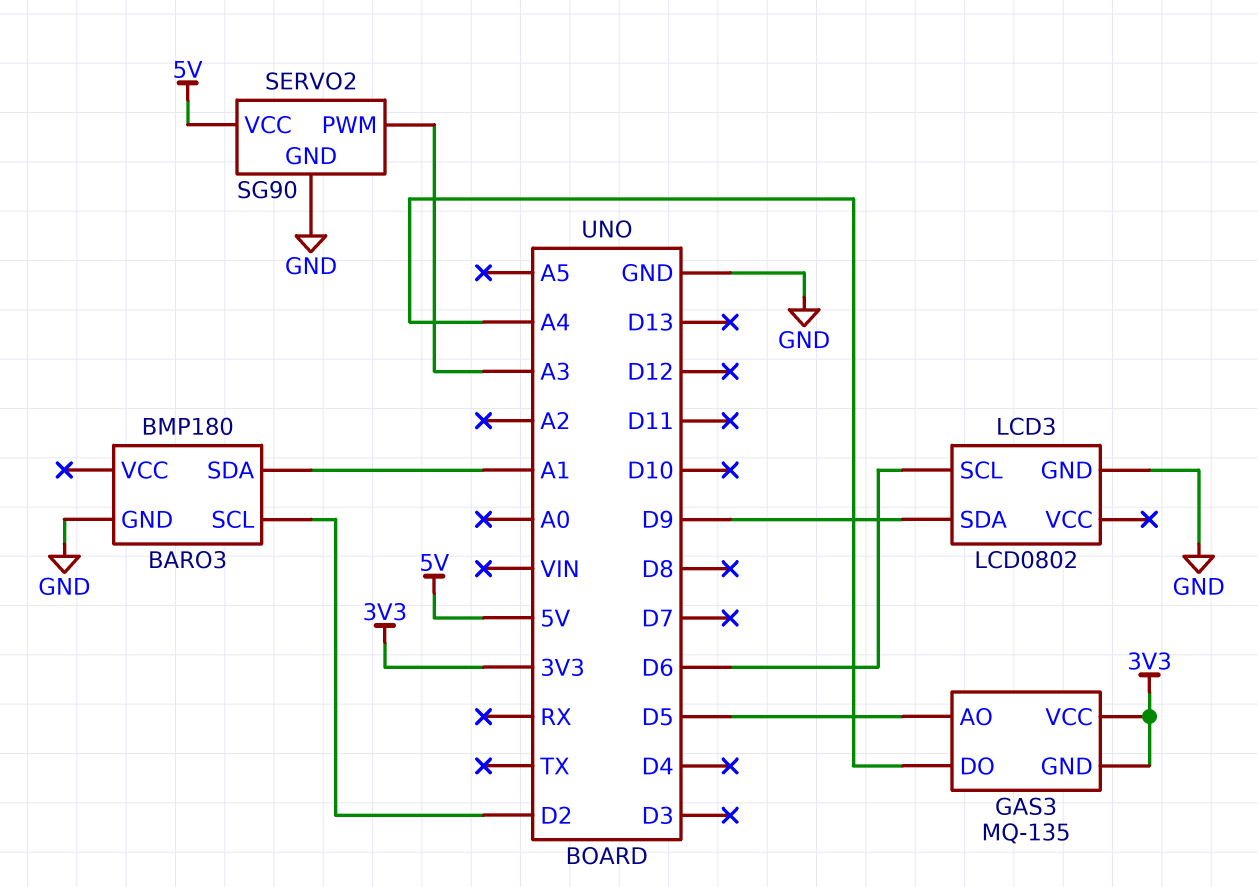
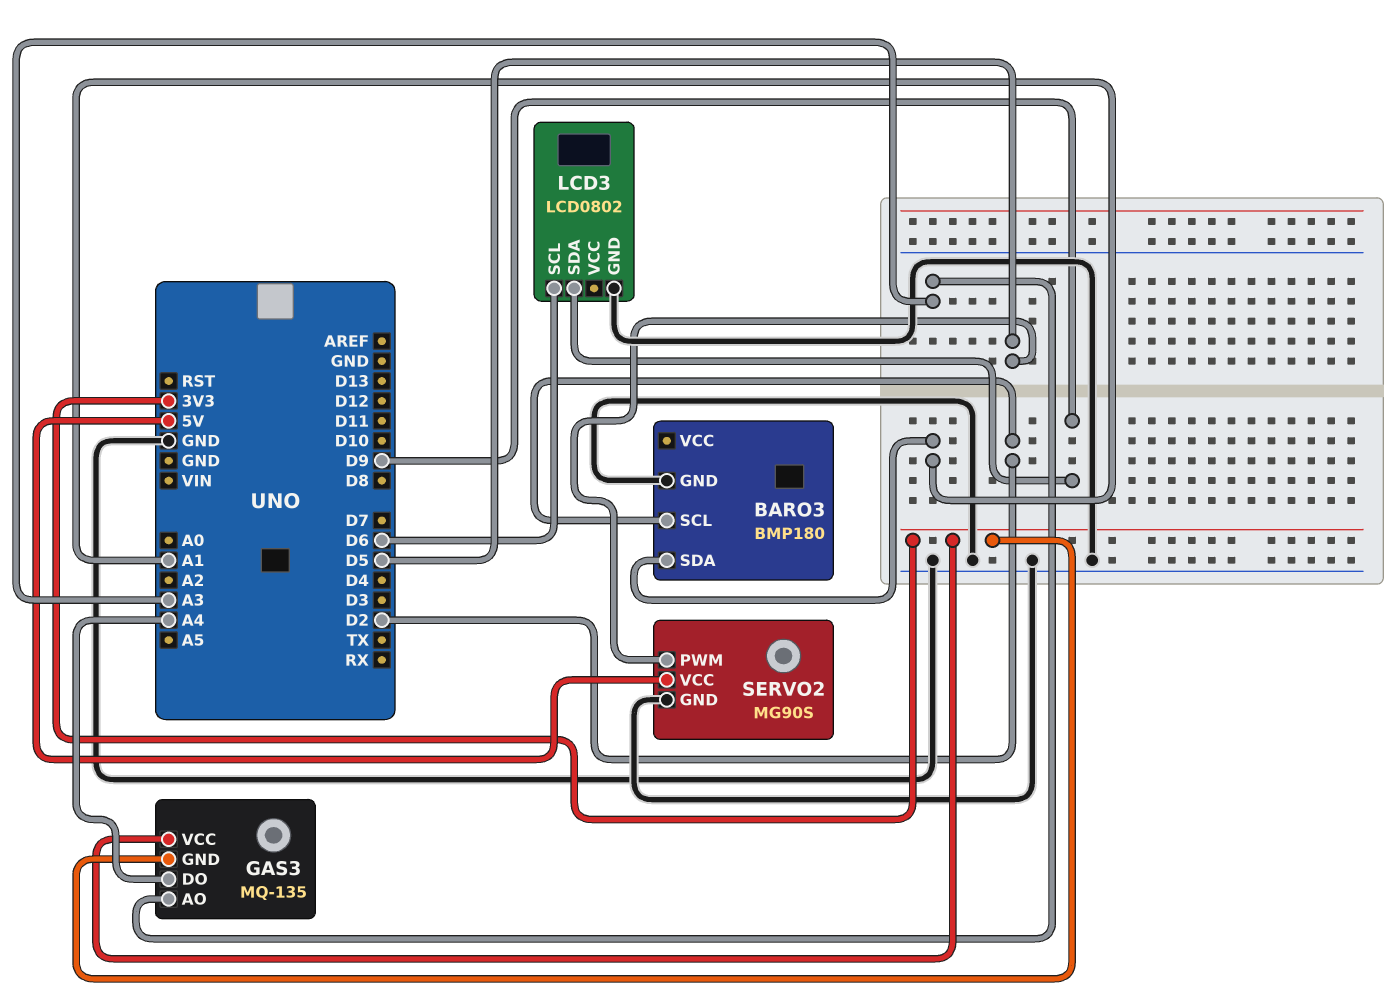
GAS3 pin AO: D5 -> A3
SERVO2: SG90 -> MG90S
SERVO2 pin PWM: A3 -> D5

